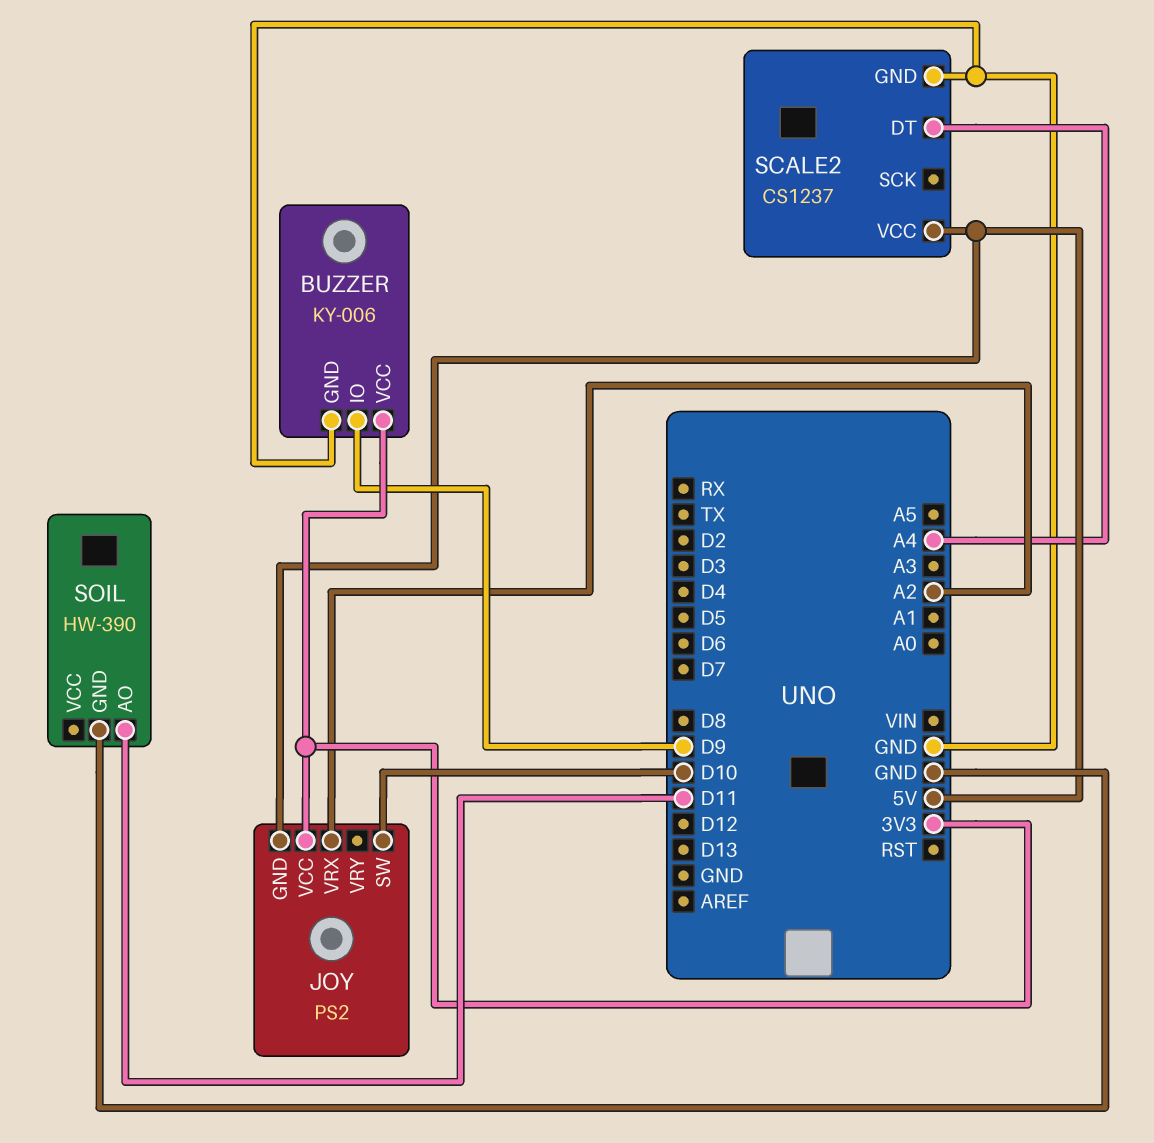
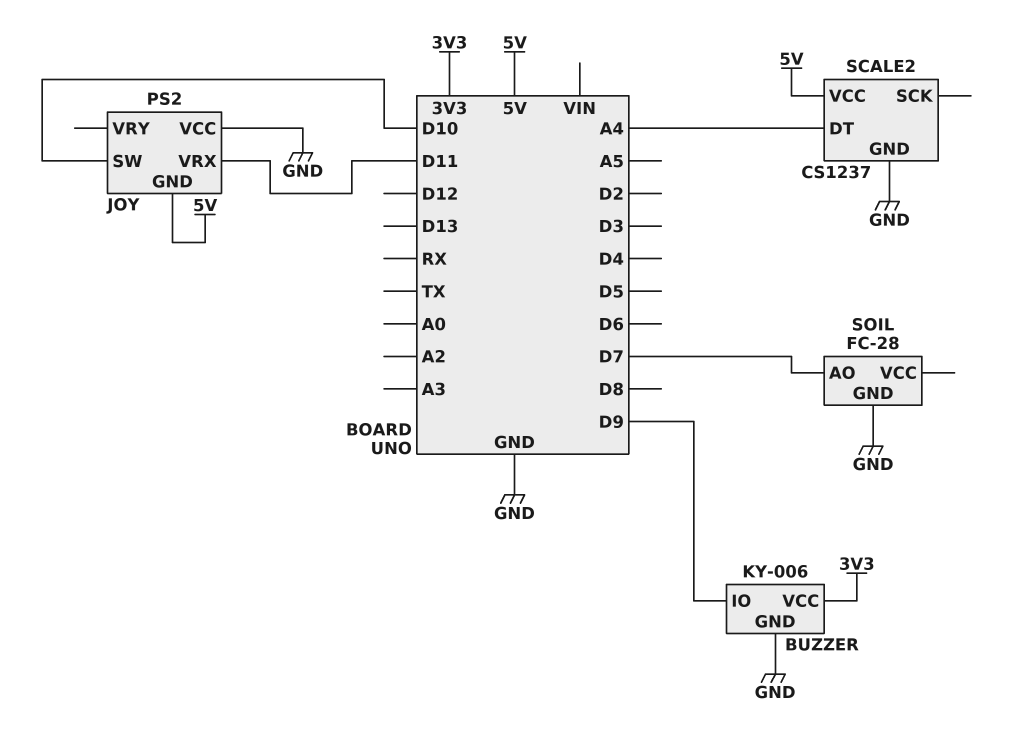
JOY pin VCC: 3V3 -> GND
JOY pin VRX: A2 -> D11
SOIL: HW-390 -> FC-28
SOIL pin AO: D11 -> D7

